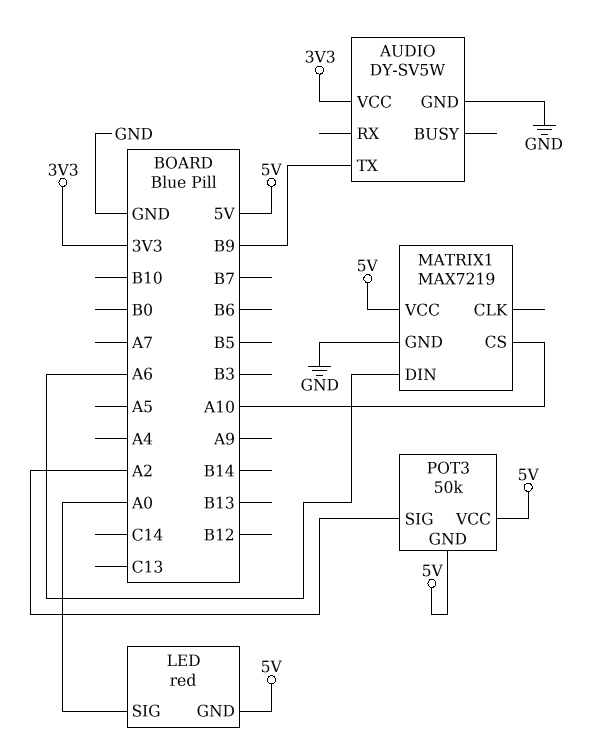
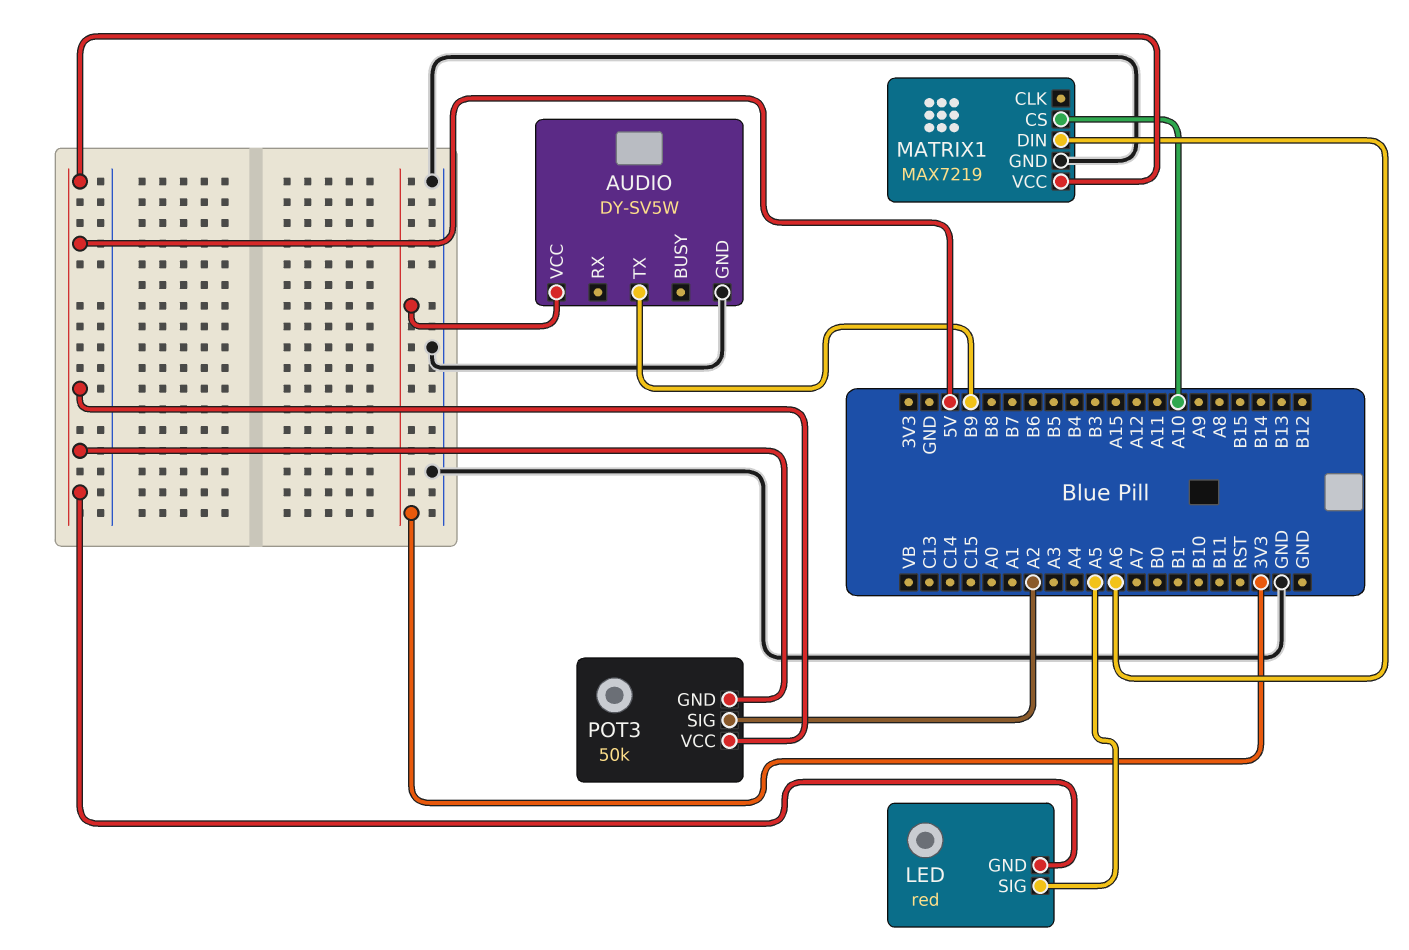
LED pin SIG: A0 -> A5

